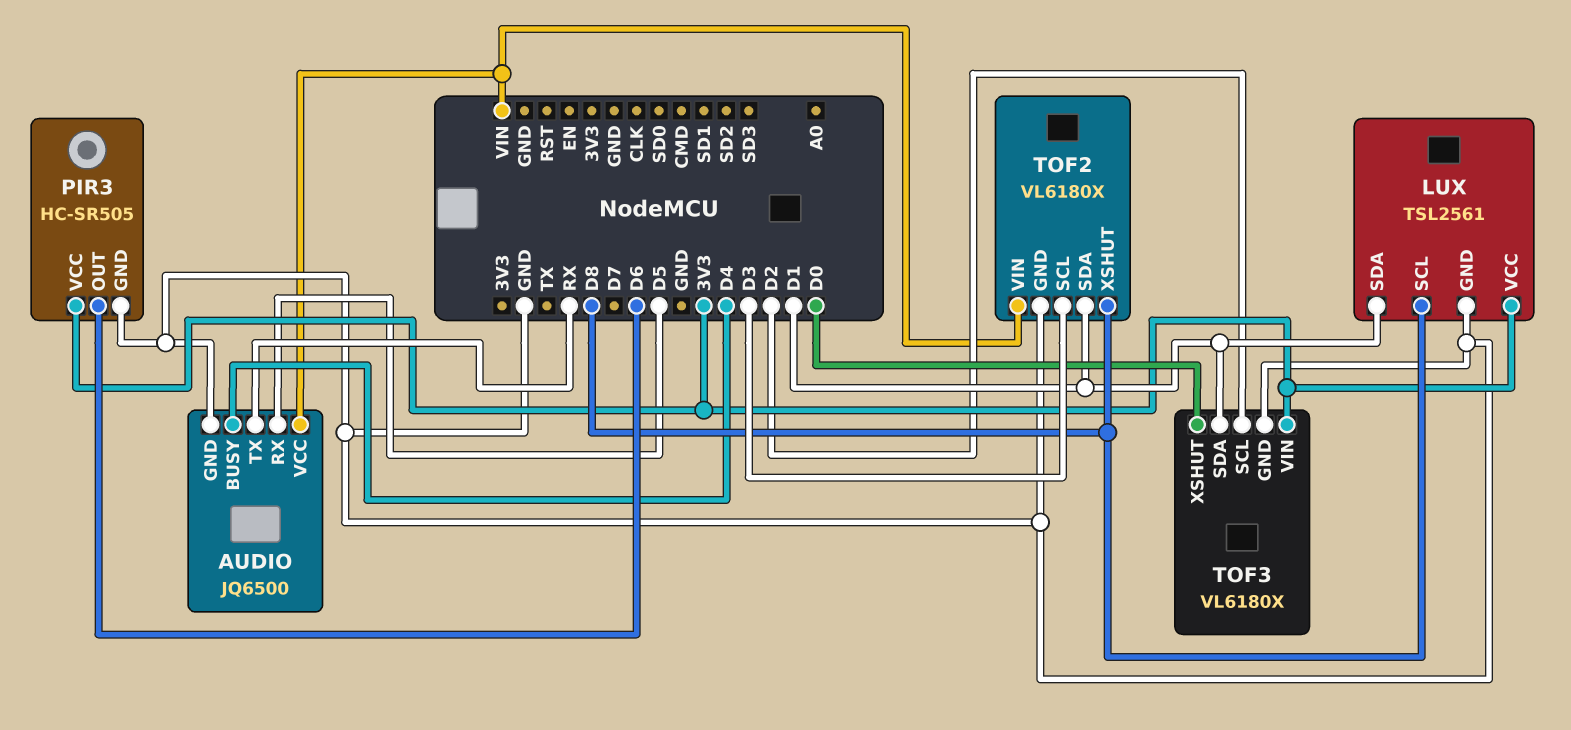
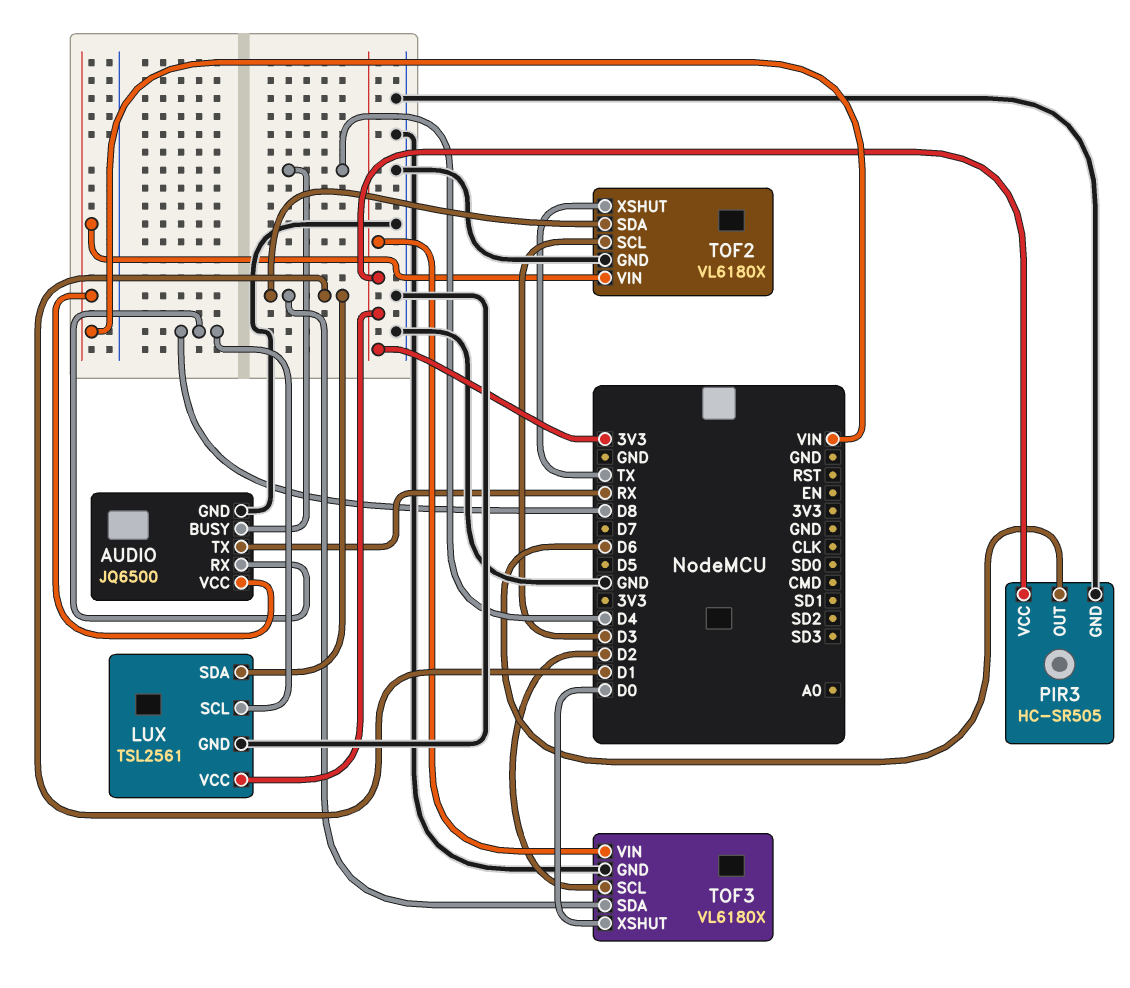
AUDIO pin RX: D5 -> D8
TOF2 pin XSHUT: D8 -> TX

